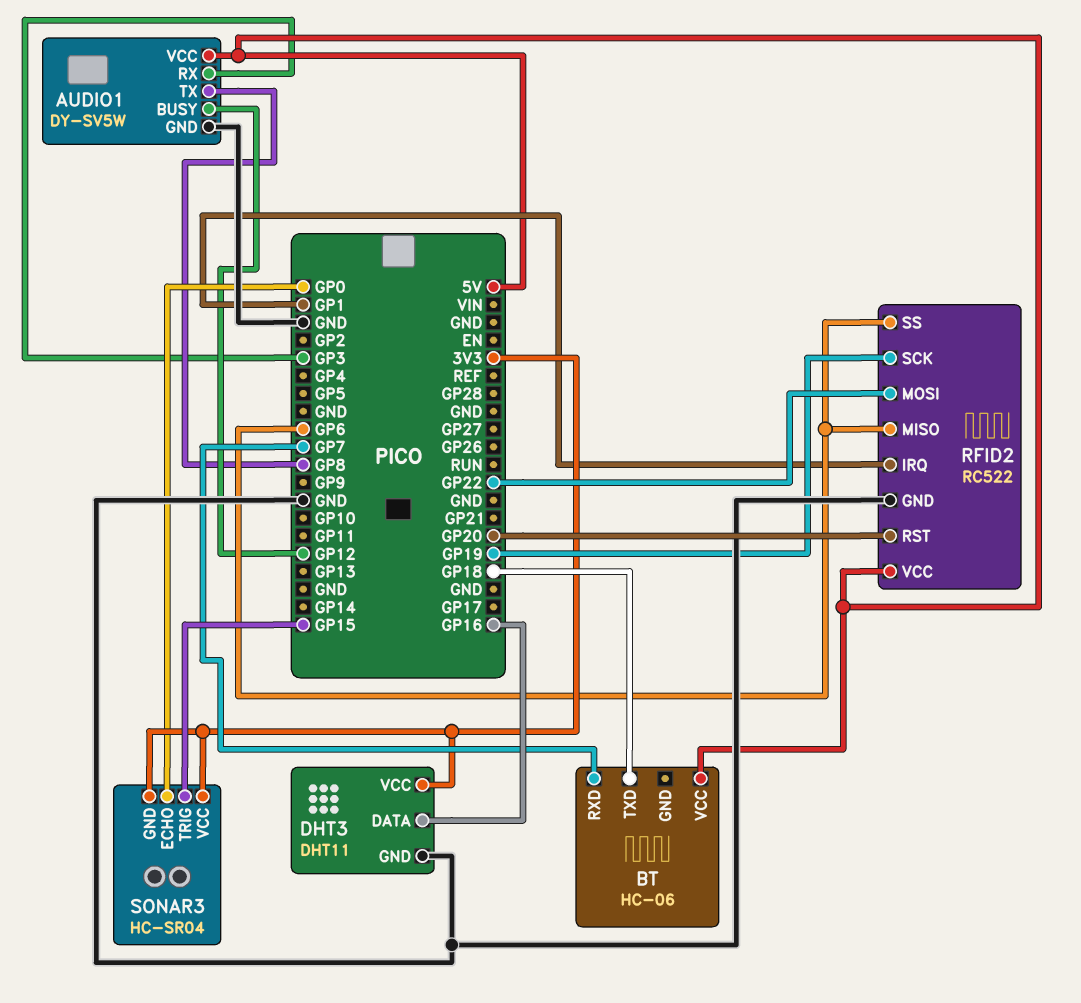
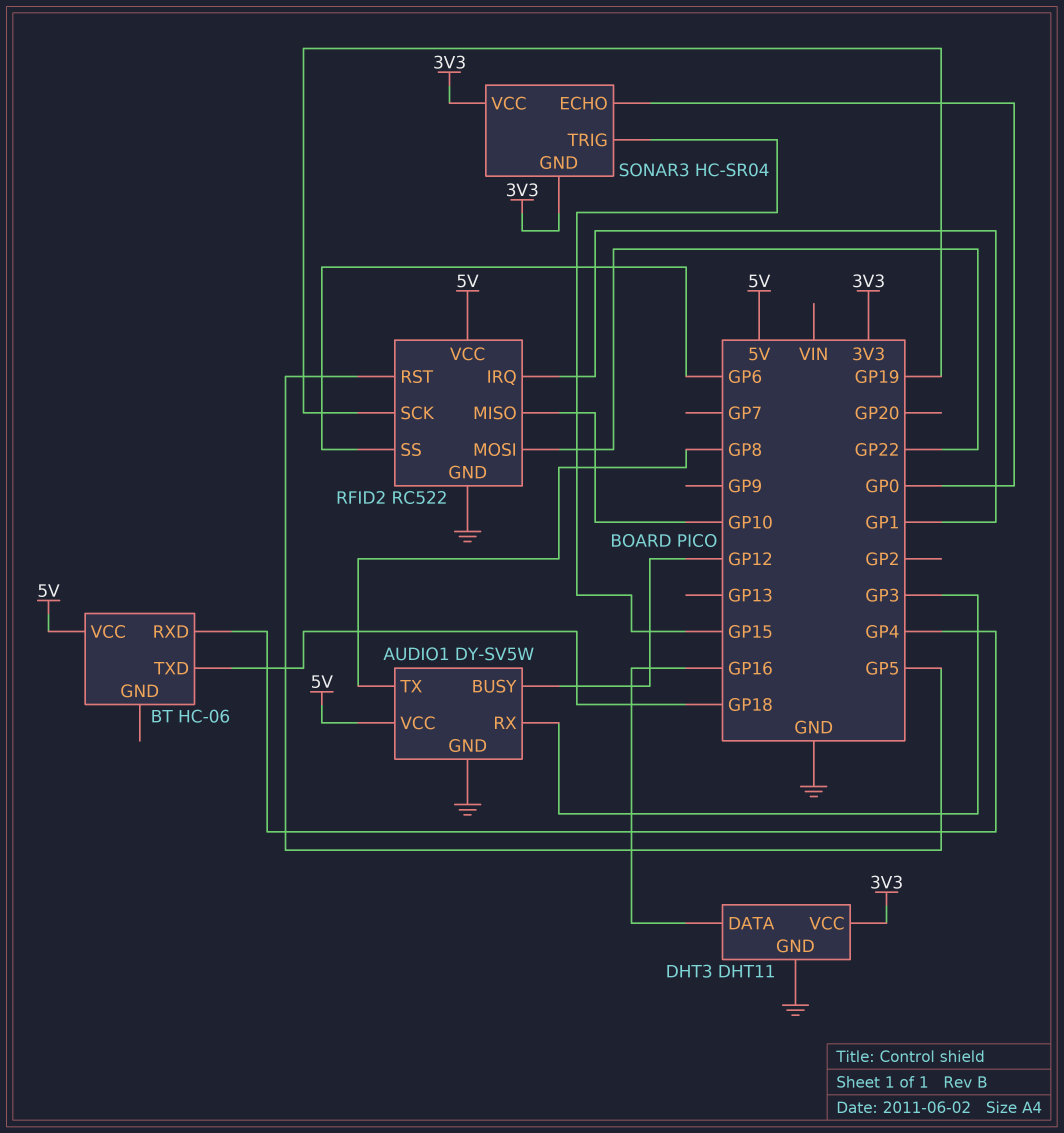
BT pin RXD: GP7 -> GP4
RFID2 pin MISO: GP6 -> GP10
RFID2 pin RST: GP20 -> GP5

